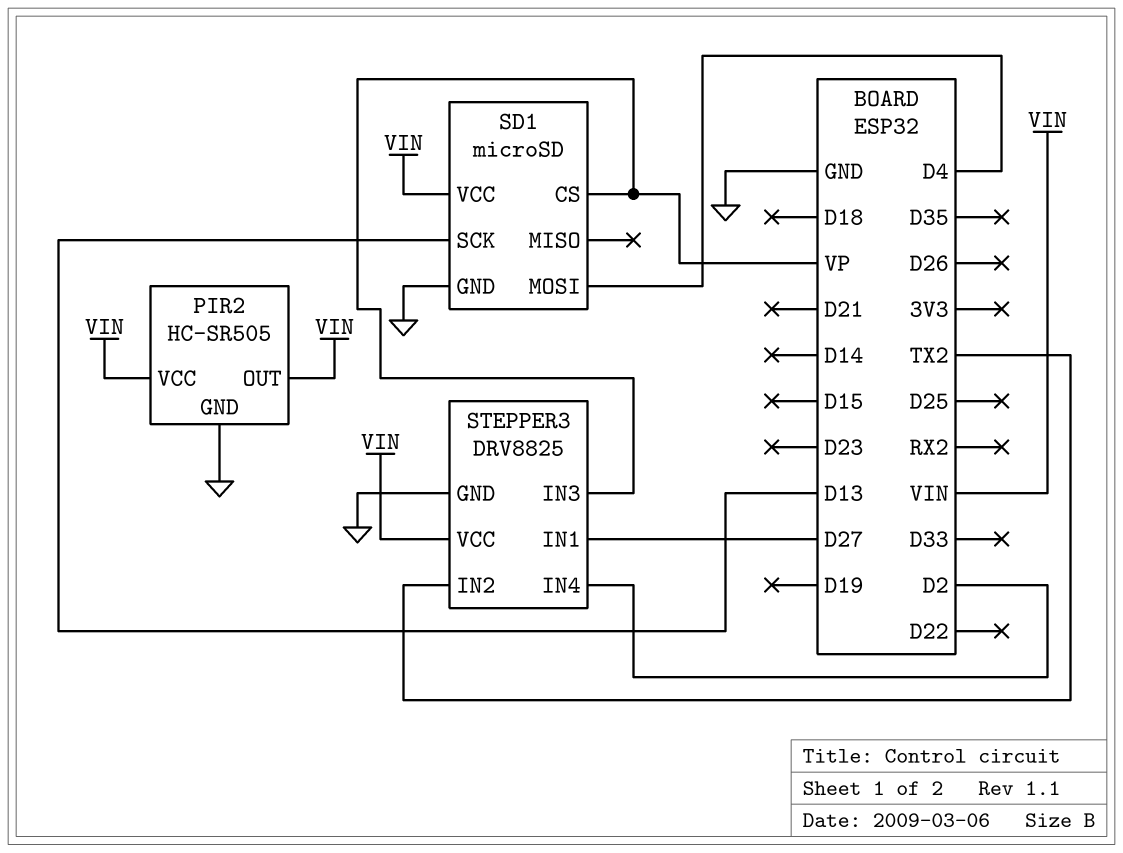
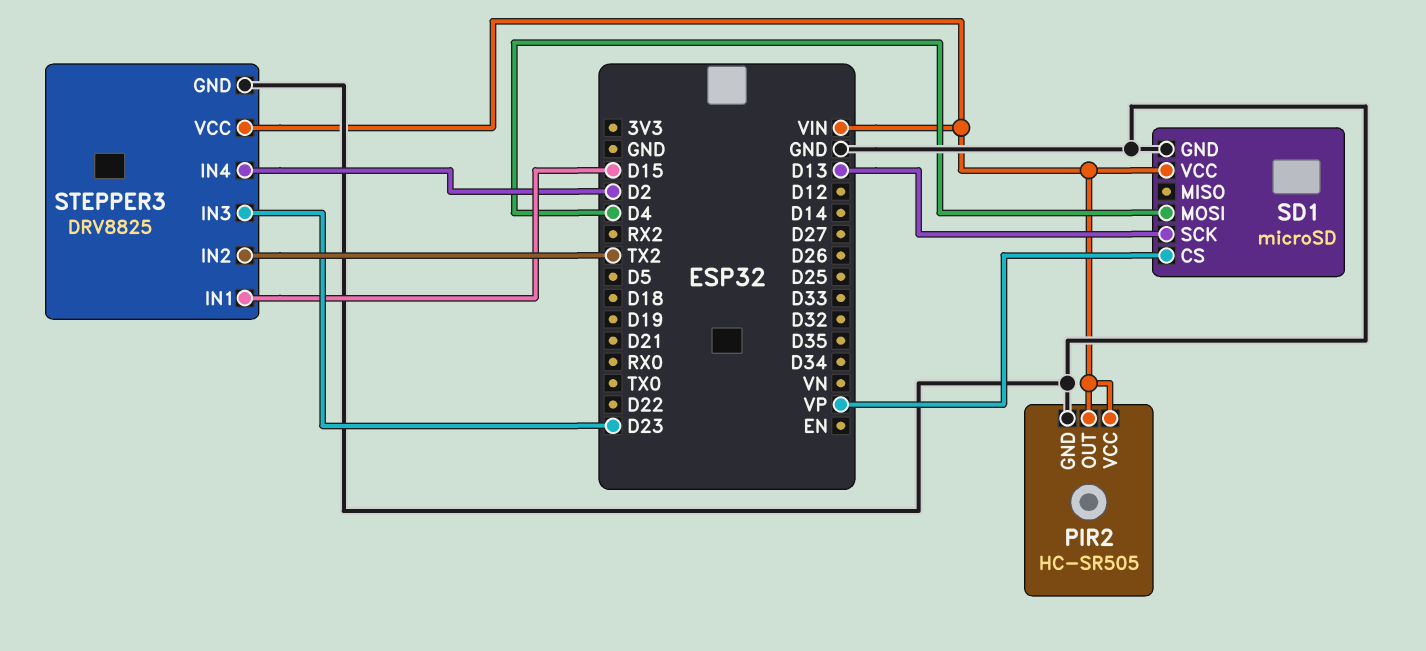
STEPPER3 pin IN1: D27 -> D15
STEPPER3 pin IN3: VP -> D23

